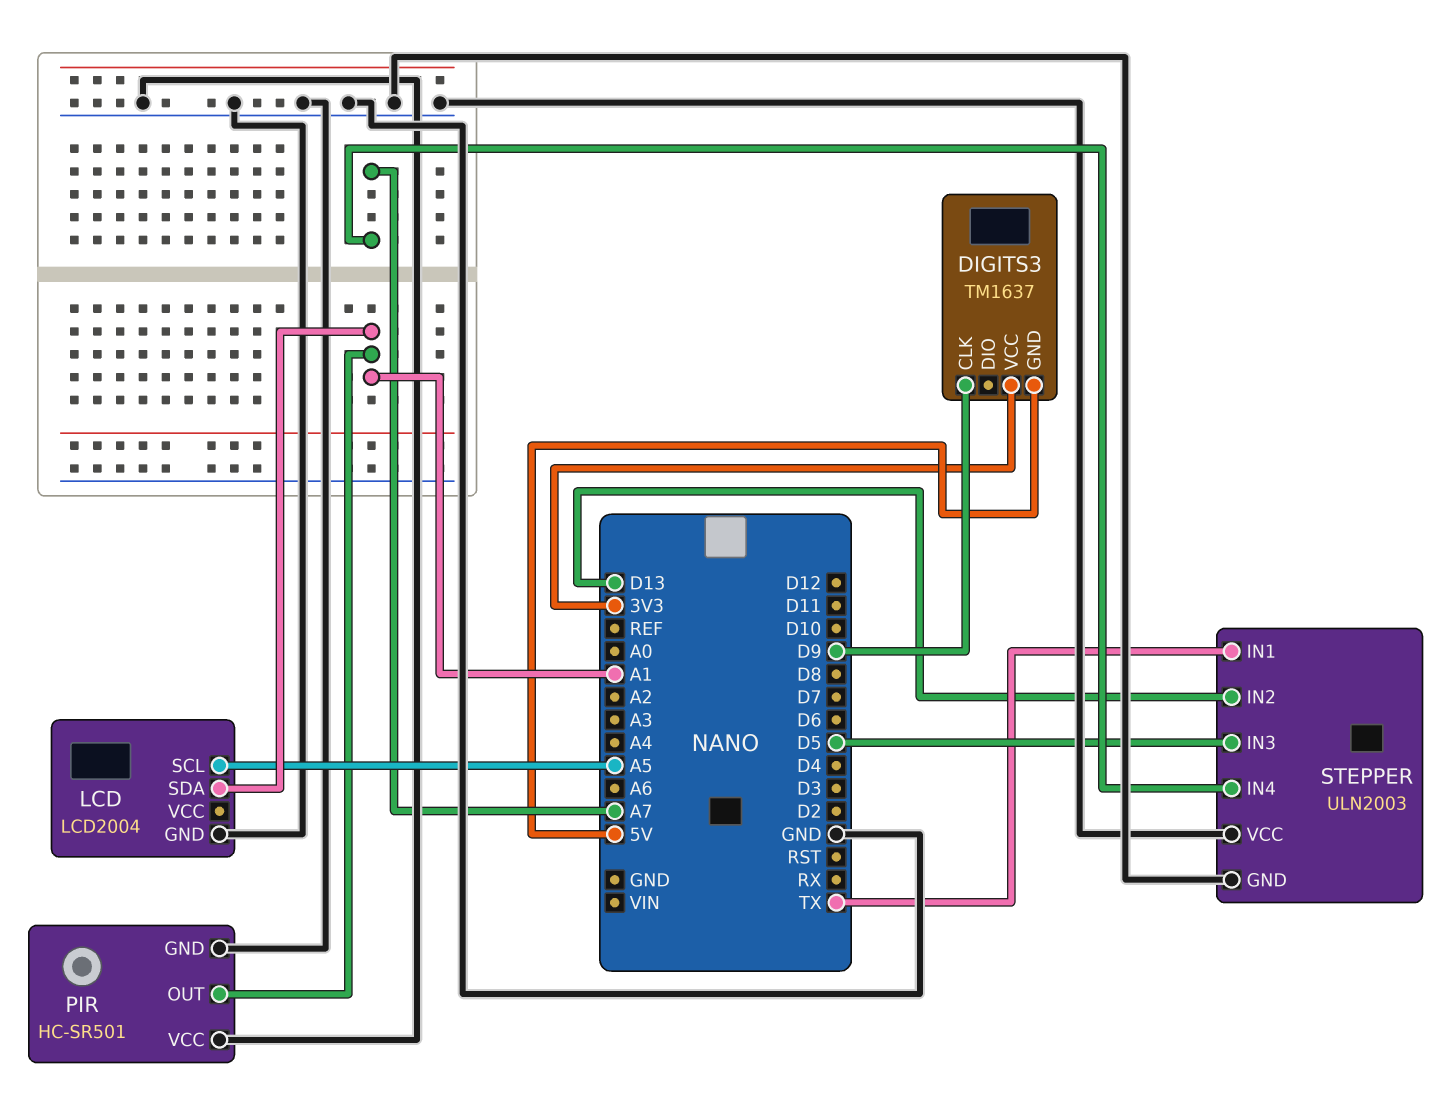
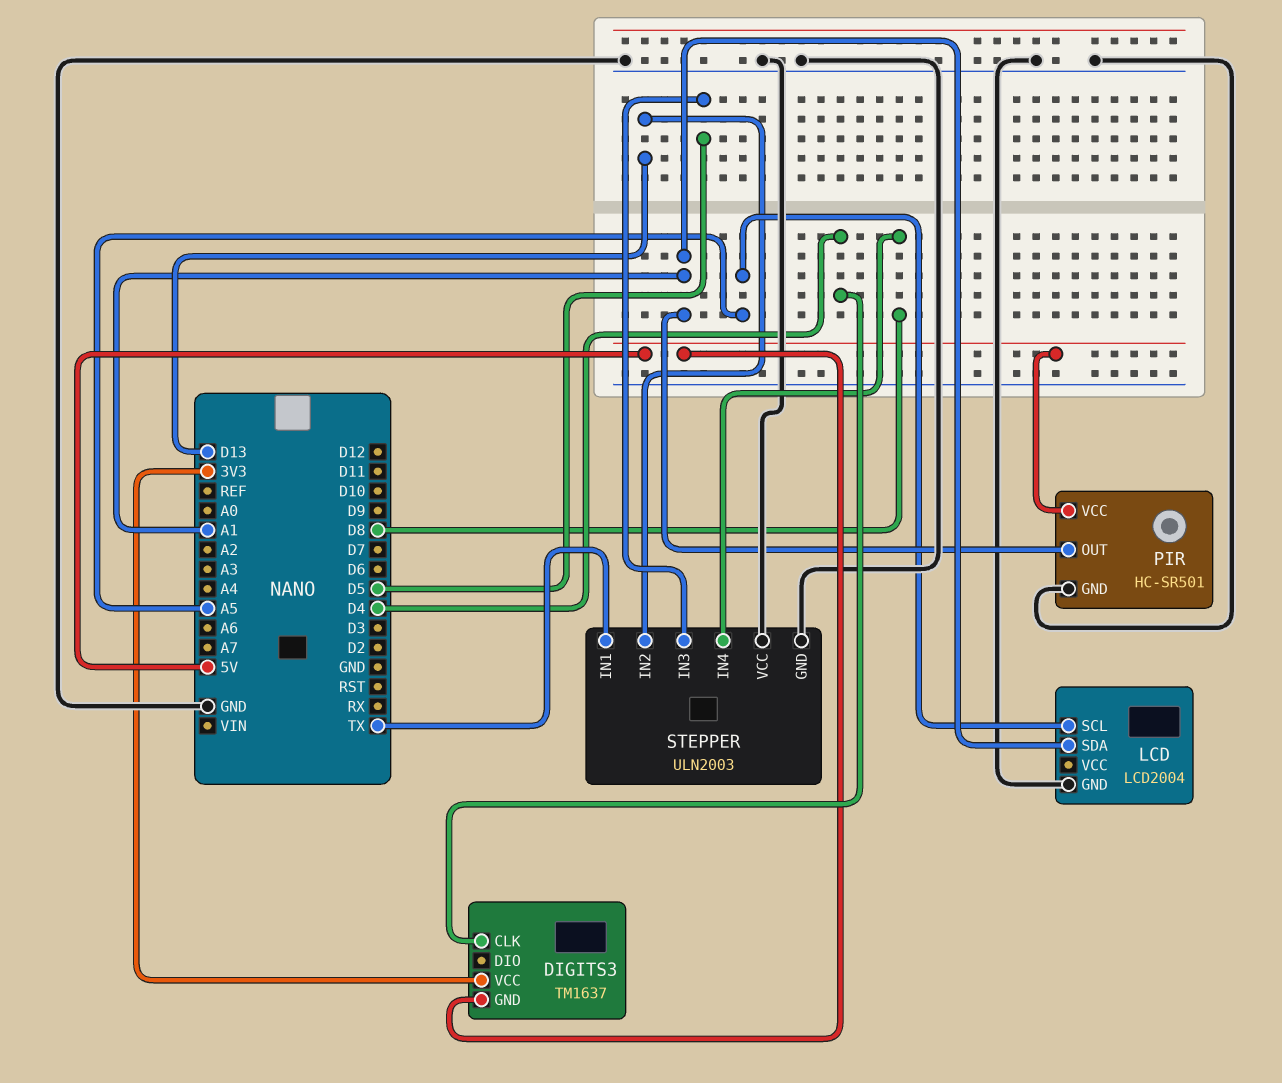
DIGITS3 pin CLK: D9 -> D4
PIR pin VCC: GND -> 5V
STEPPER pin IN4: A7 -> D8

